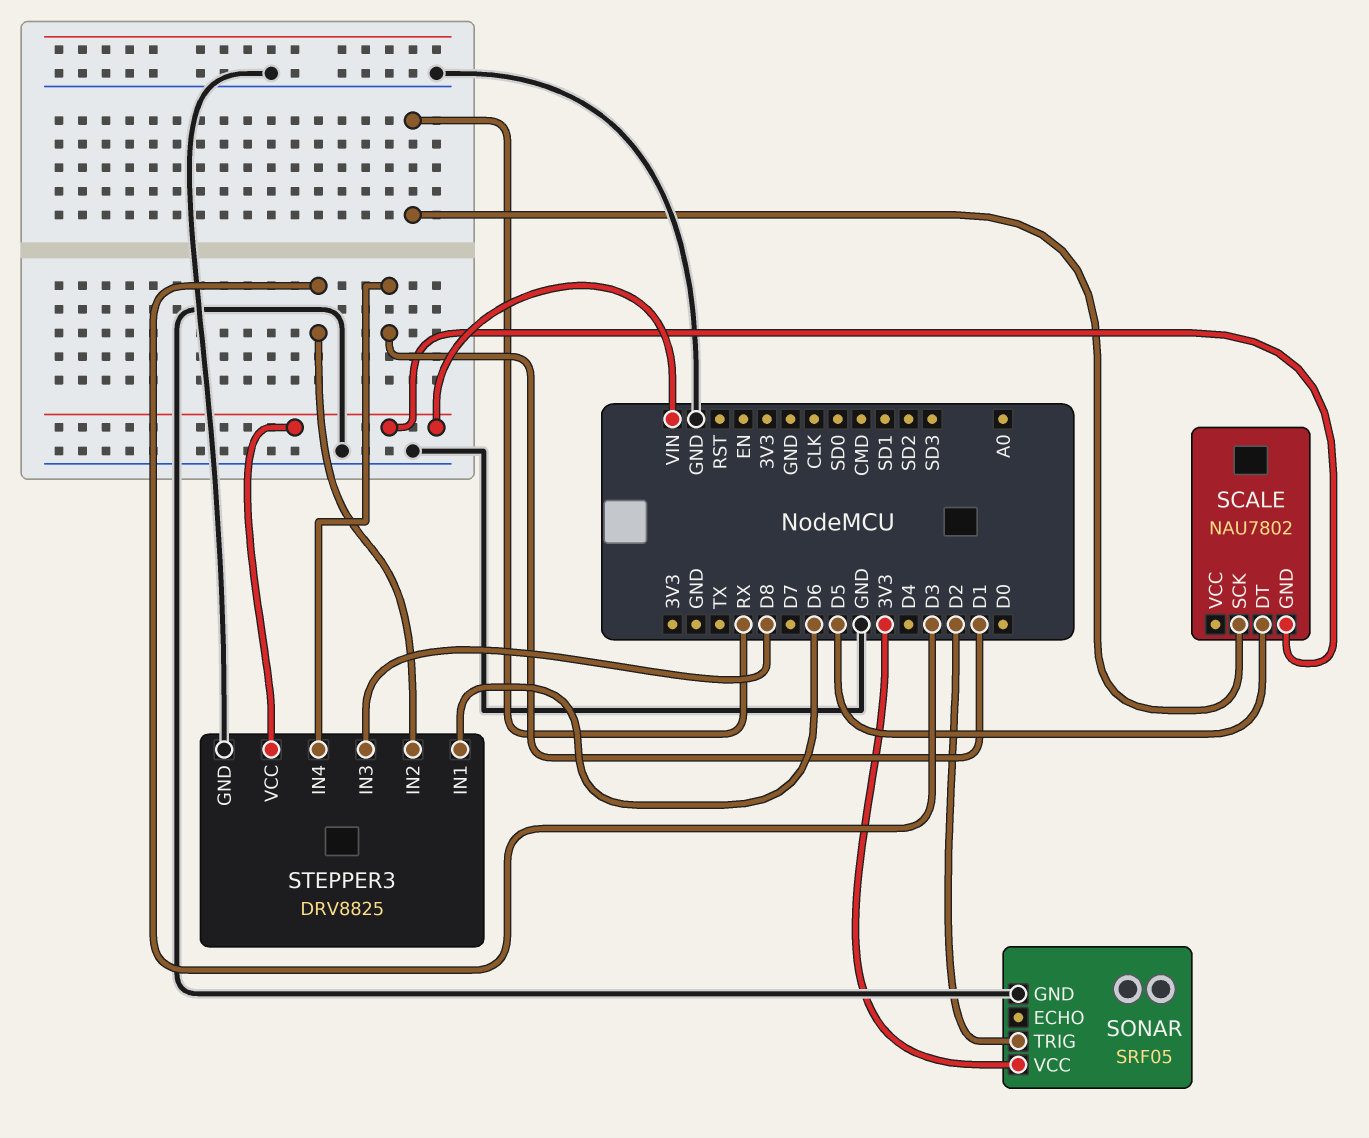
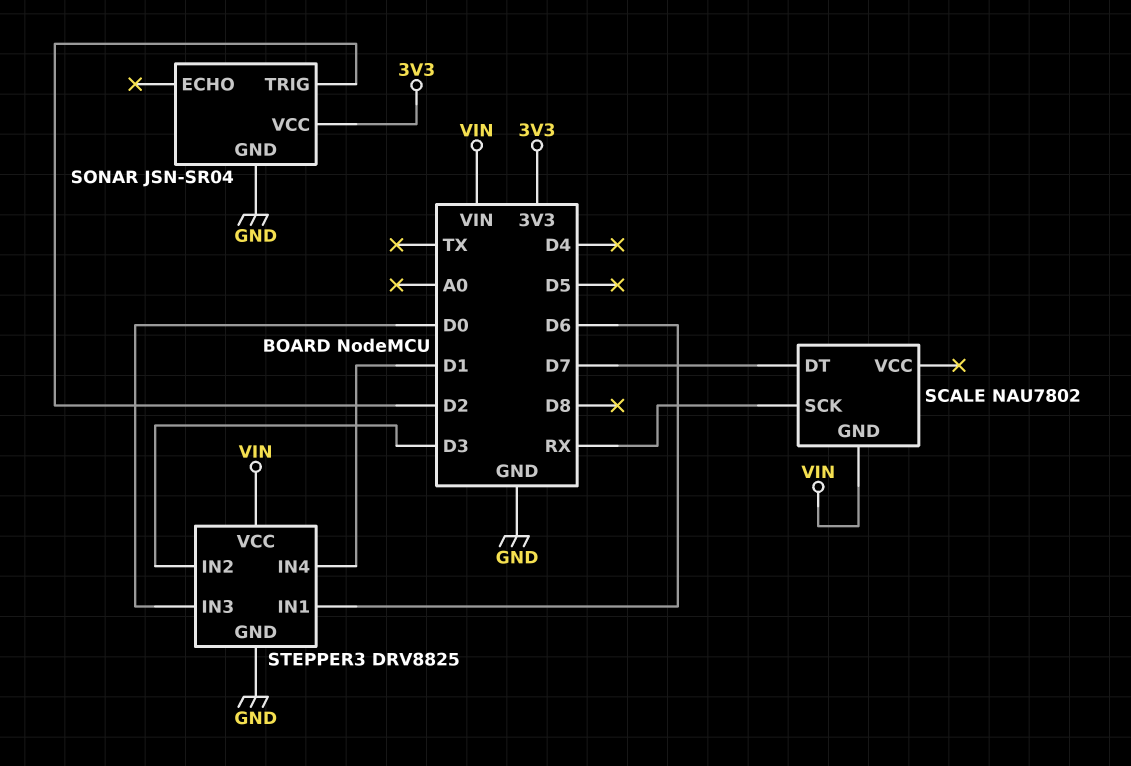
SCALE pin DT: D5 -> D7
SONAR: SRF05 -> JSN-SR04
STEPPER3 pin IN3: D8 -> D0

